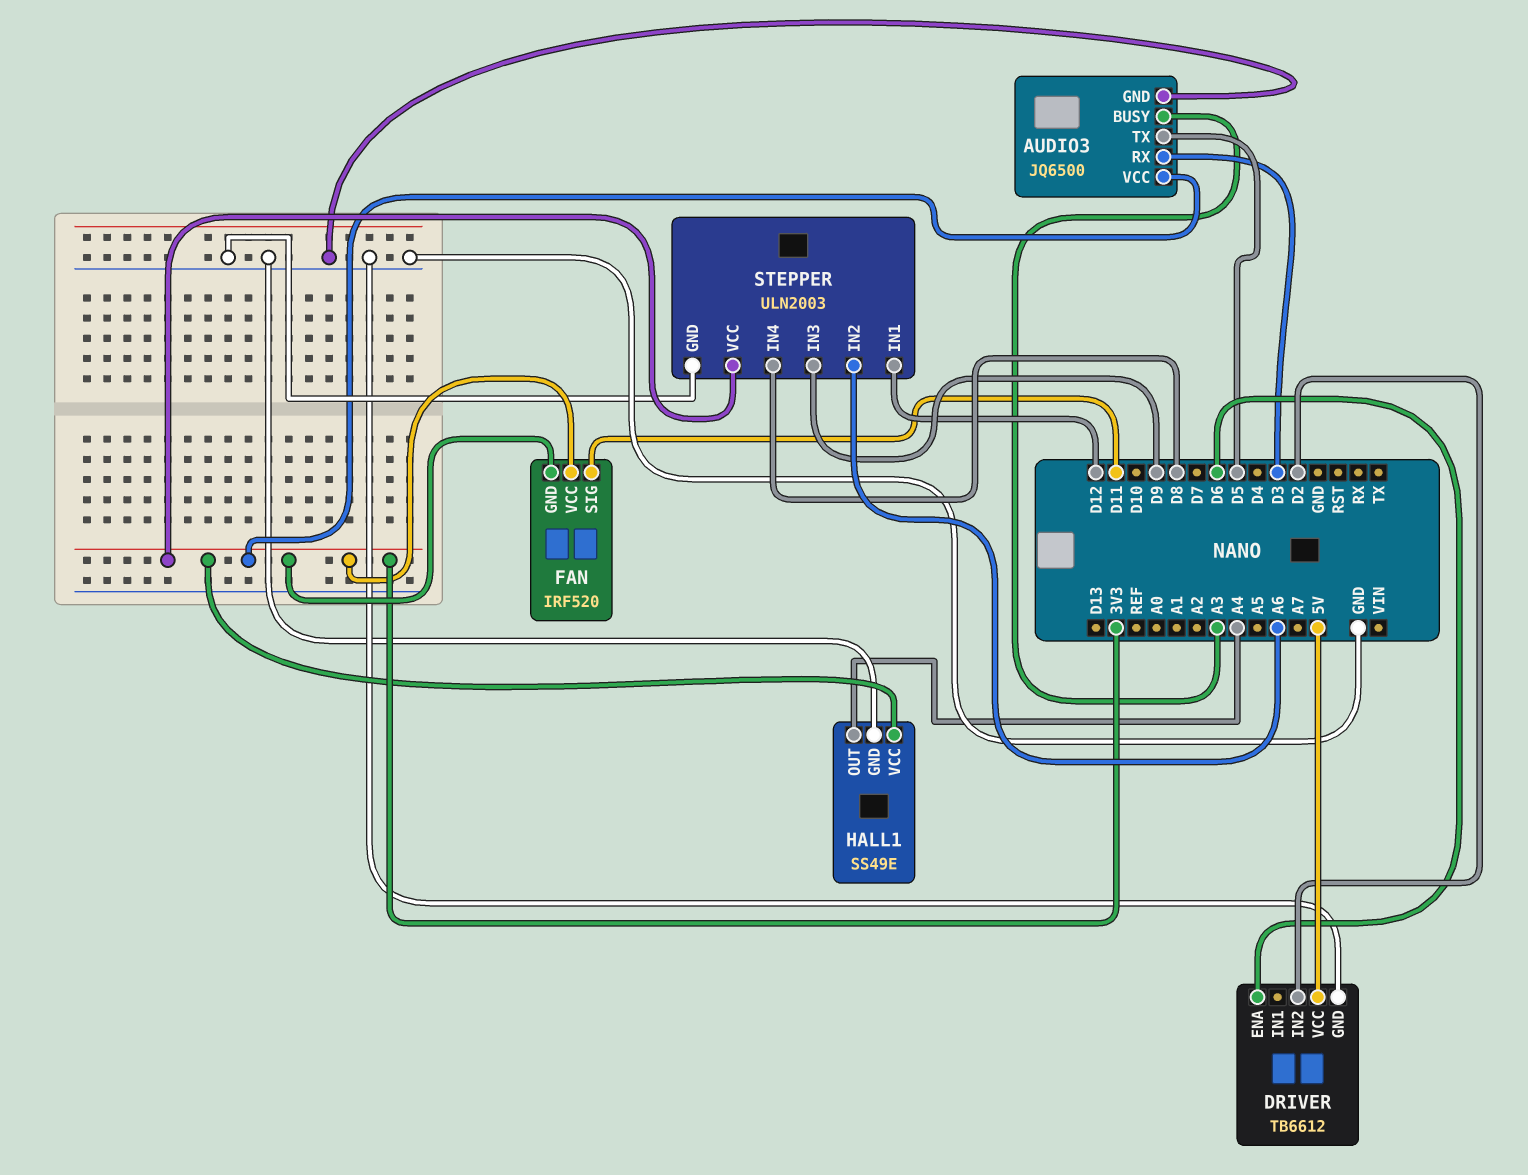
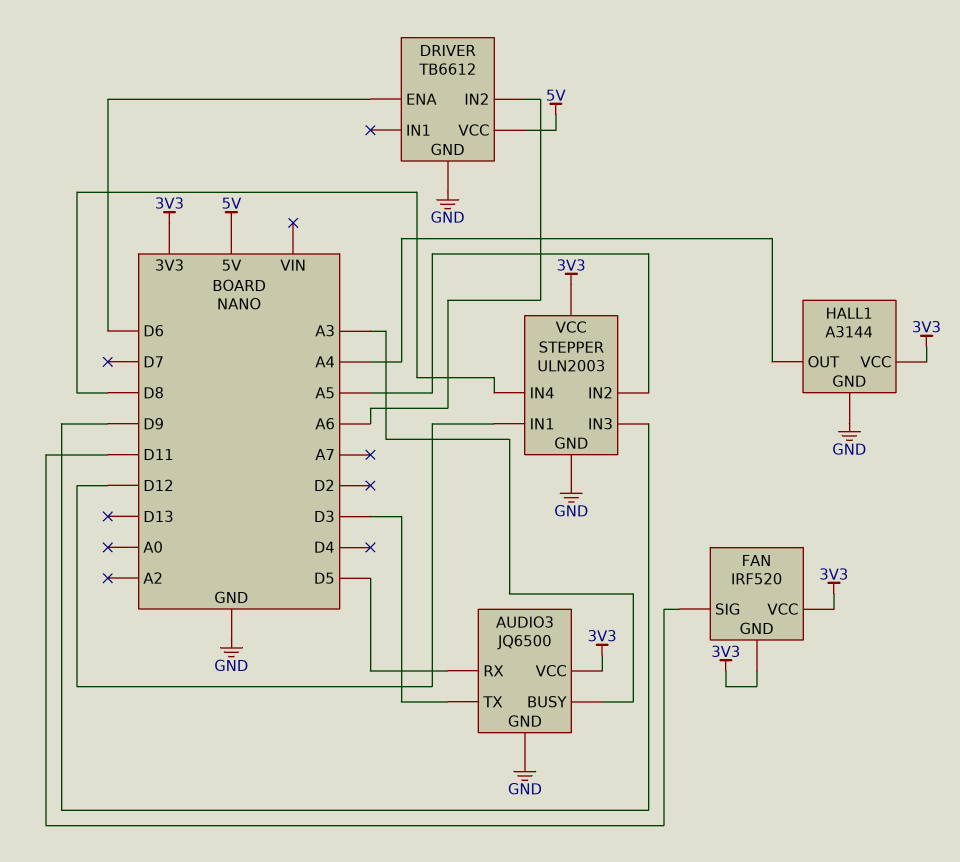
AUDIO3 pin RX: D3 -> D5
AUDIO3 pin TX: D5 -> D3
DRIVER pin IN2: D2 -> A6
HALL1: SS49E -> A3144
STEPPER pin IN2: A6 -> A5

